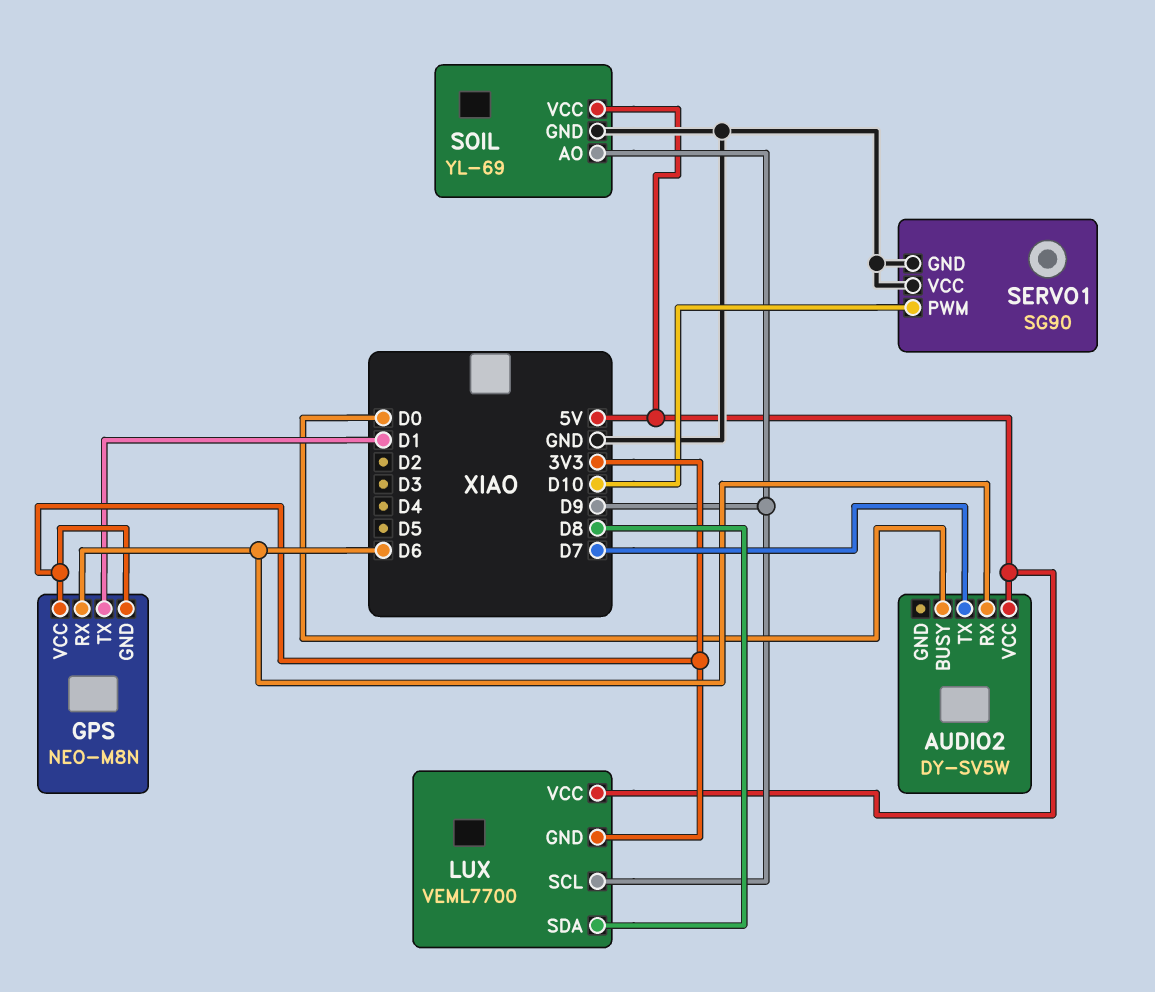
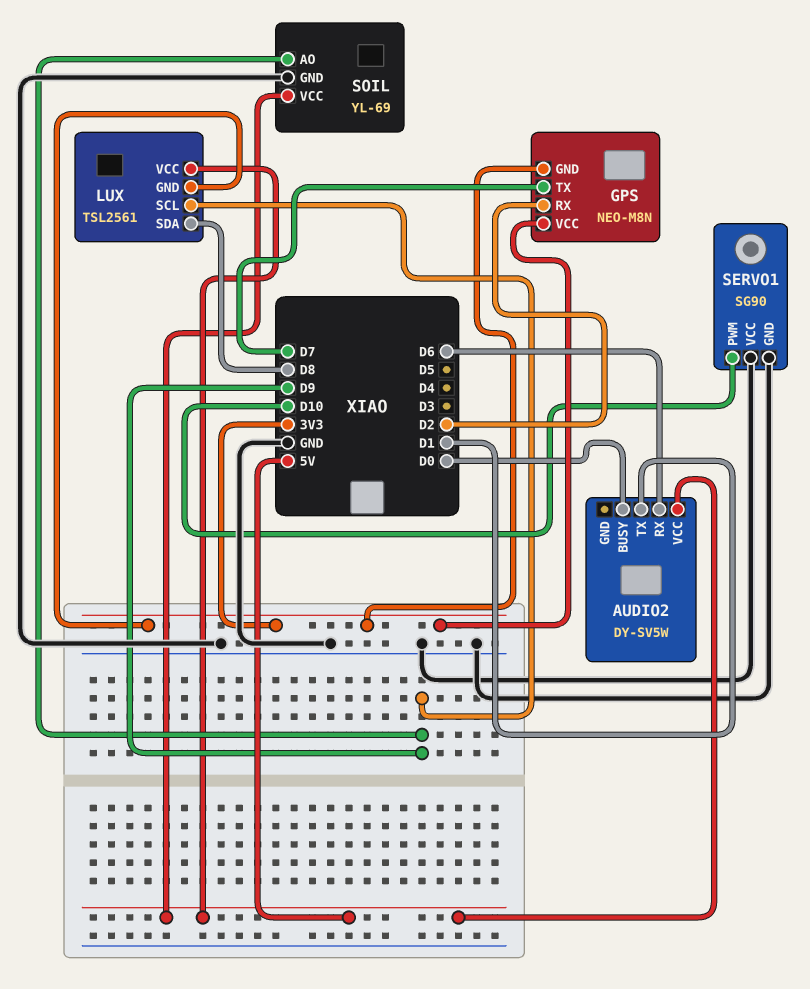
AUDIO2 pin TX: D7 -> D1
GPS pin RX: D6 -> D2
GPS pin TX: D1 -> D7
LUX: VEML7700 -> TSL2561

